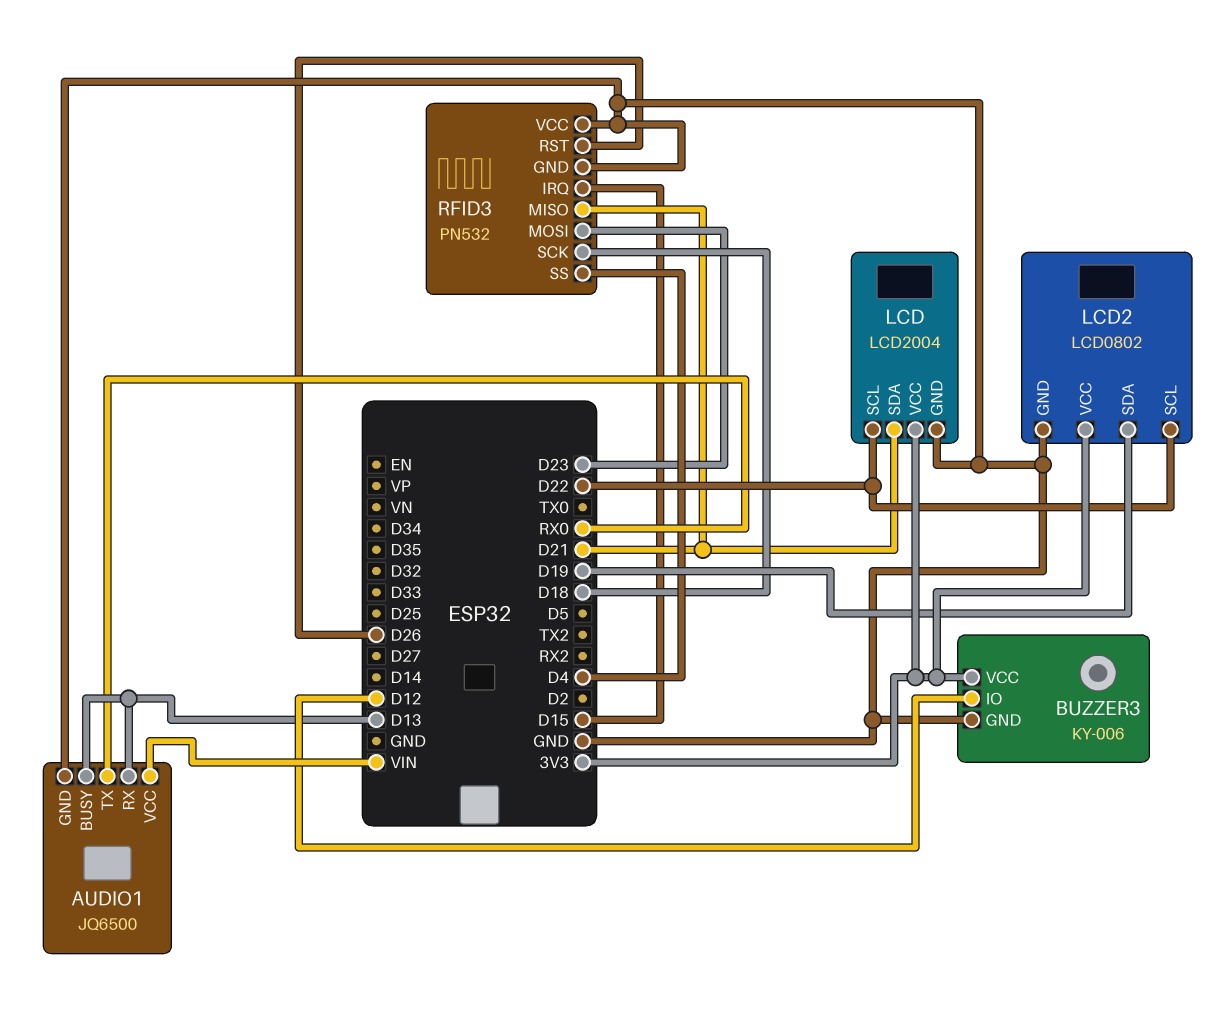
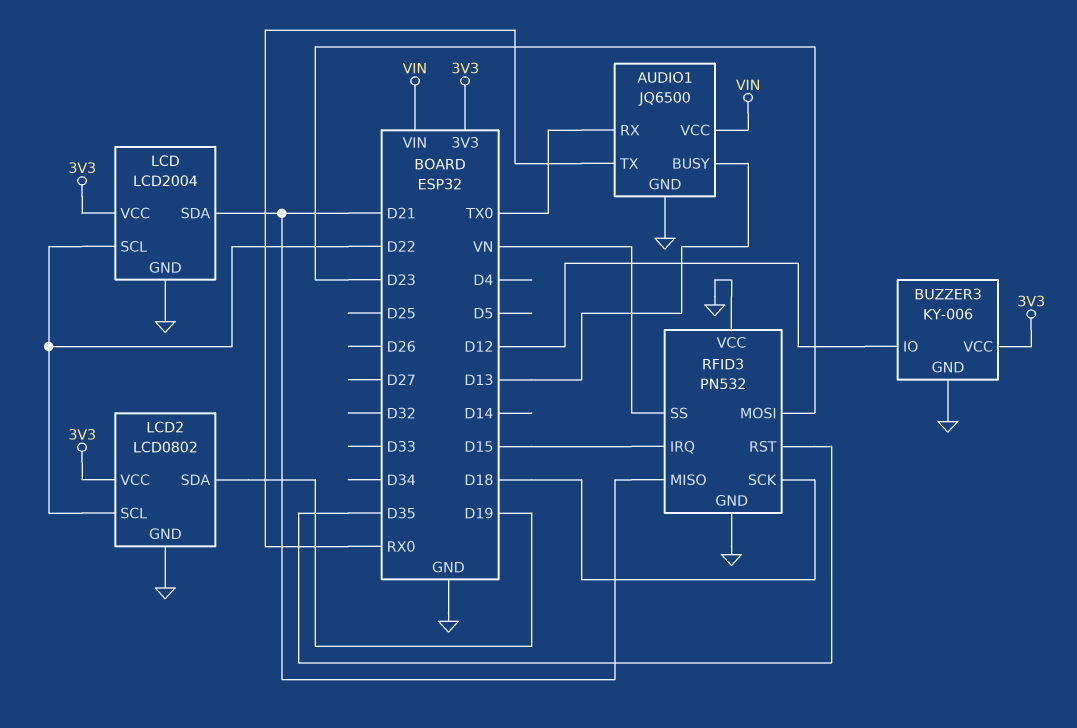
AUDIO1 pin RX: D13 -> TX0
RFID3 pin RST: D26 -> D35
RFID3 pin SS: D4 -> VN

